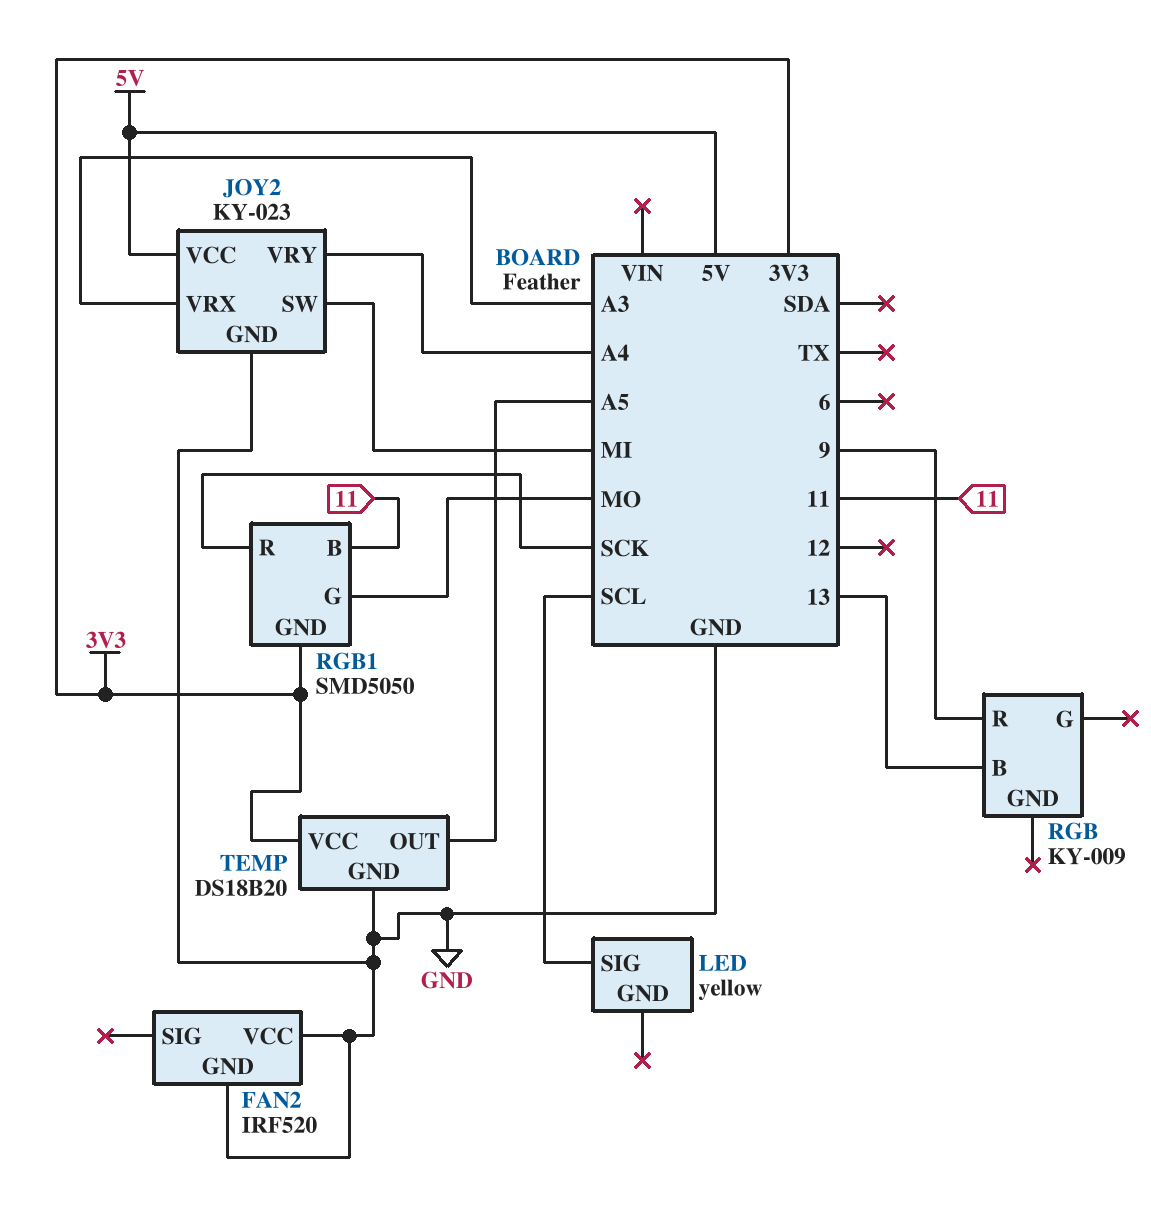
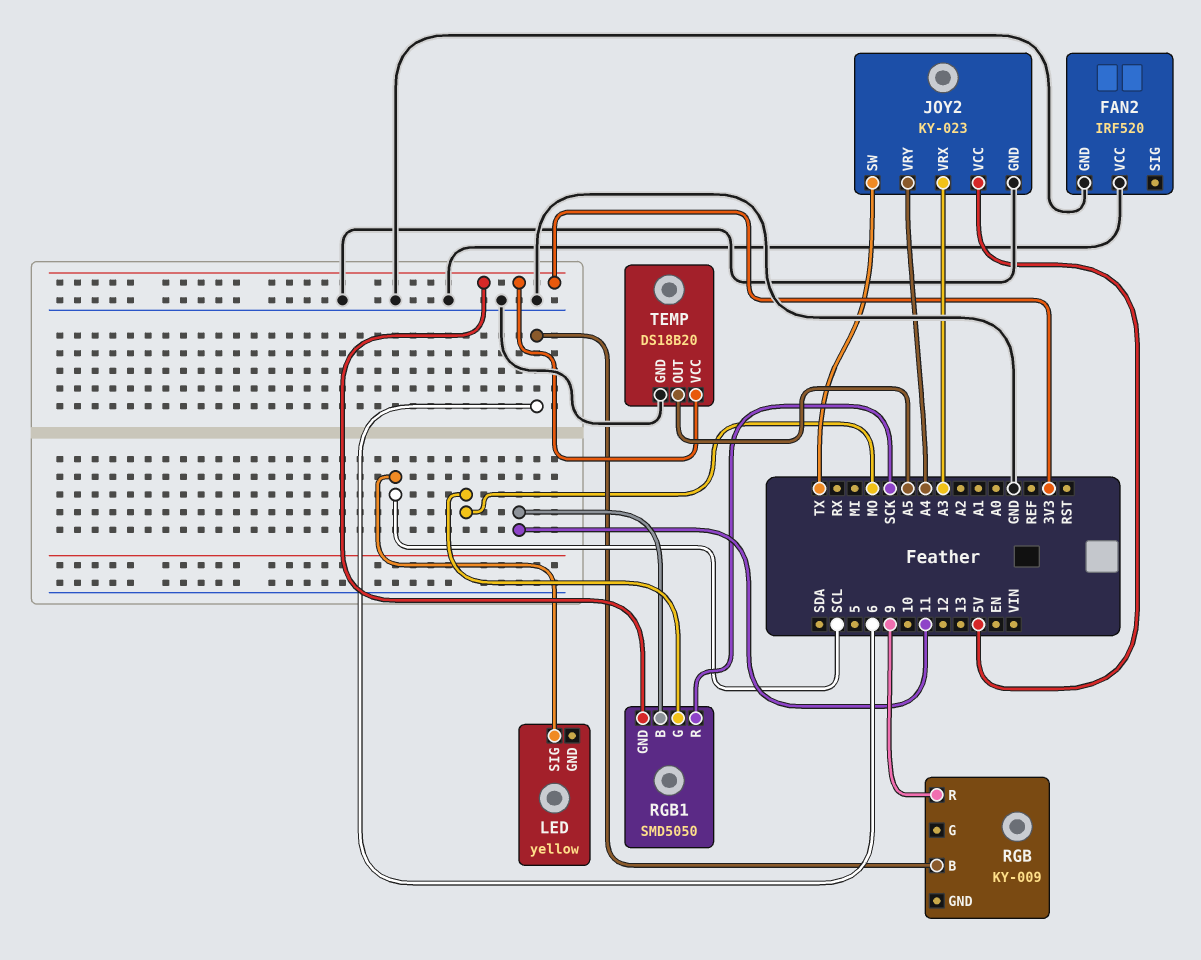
JOY2 pin SW: MI -> TX
RGB pin B: 13 -> 6

